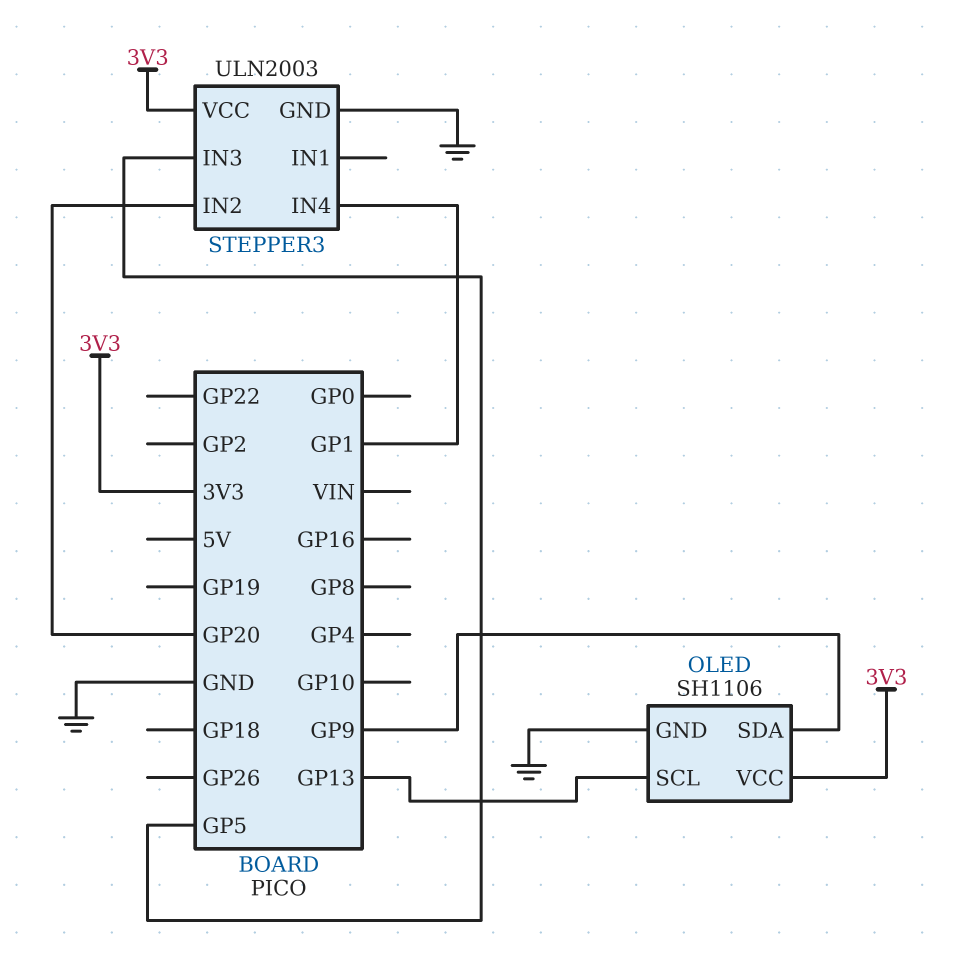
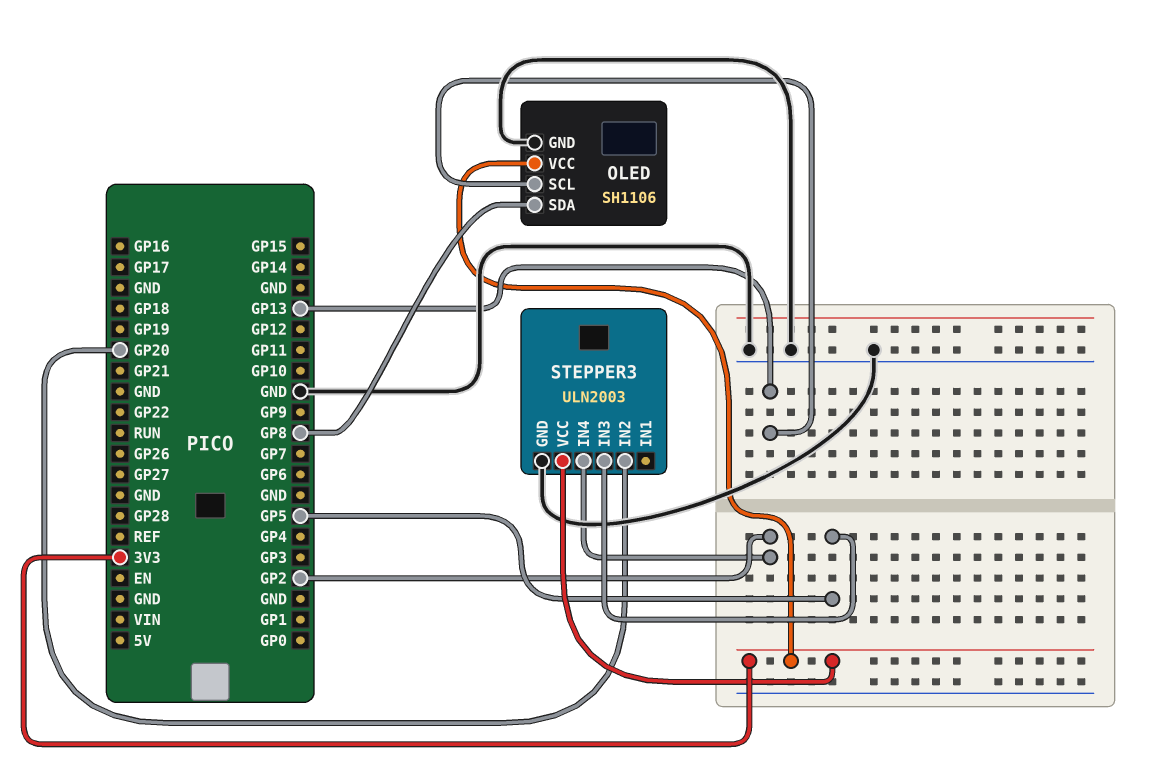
OLED pin SDA: GP9 -> GP8
STEPPER3 pin IN4: GP1 -> GP2

